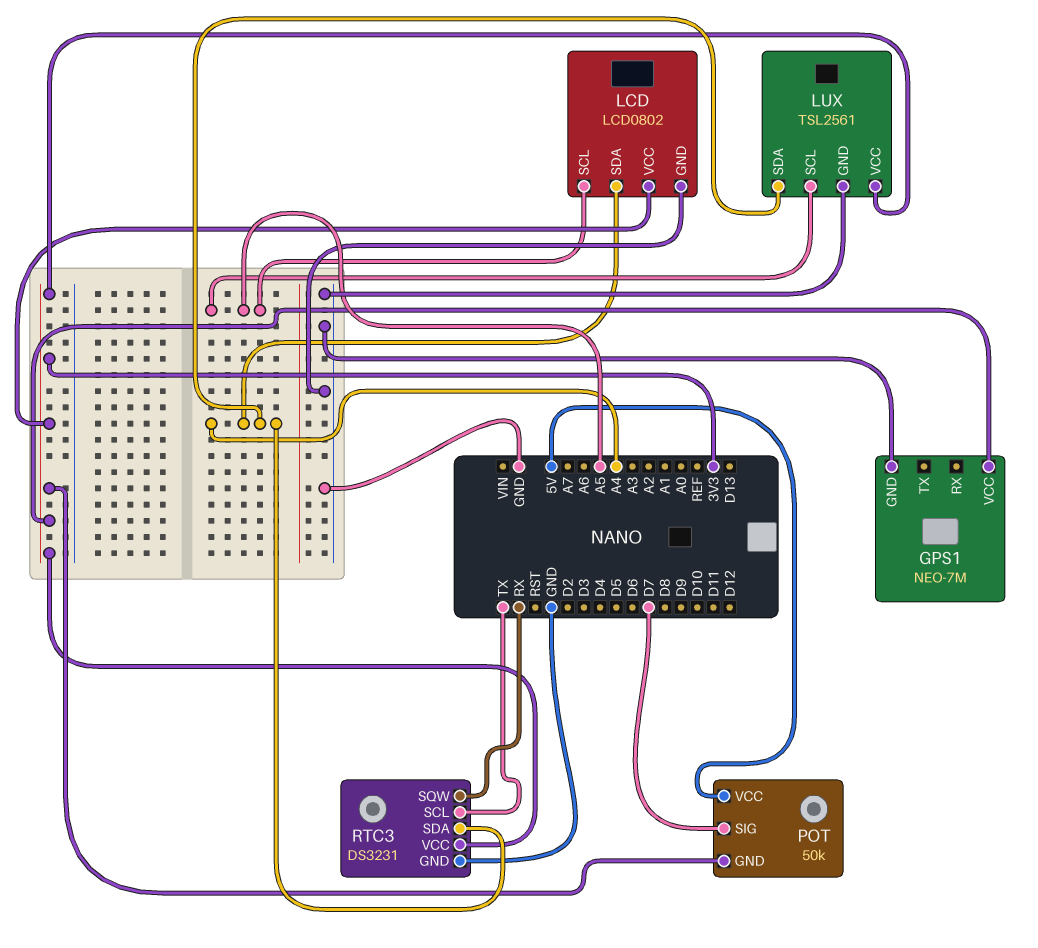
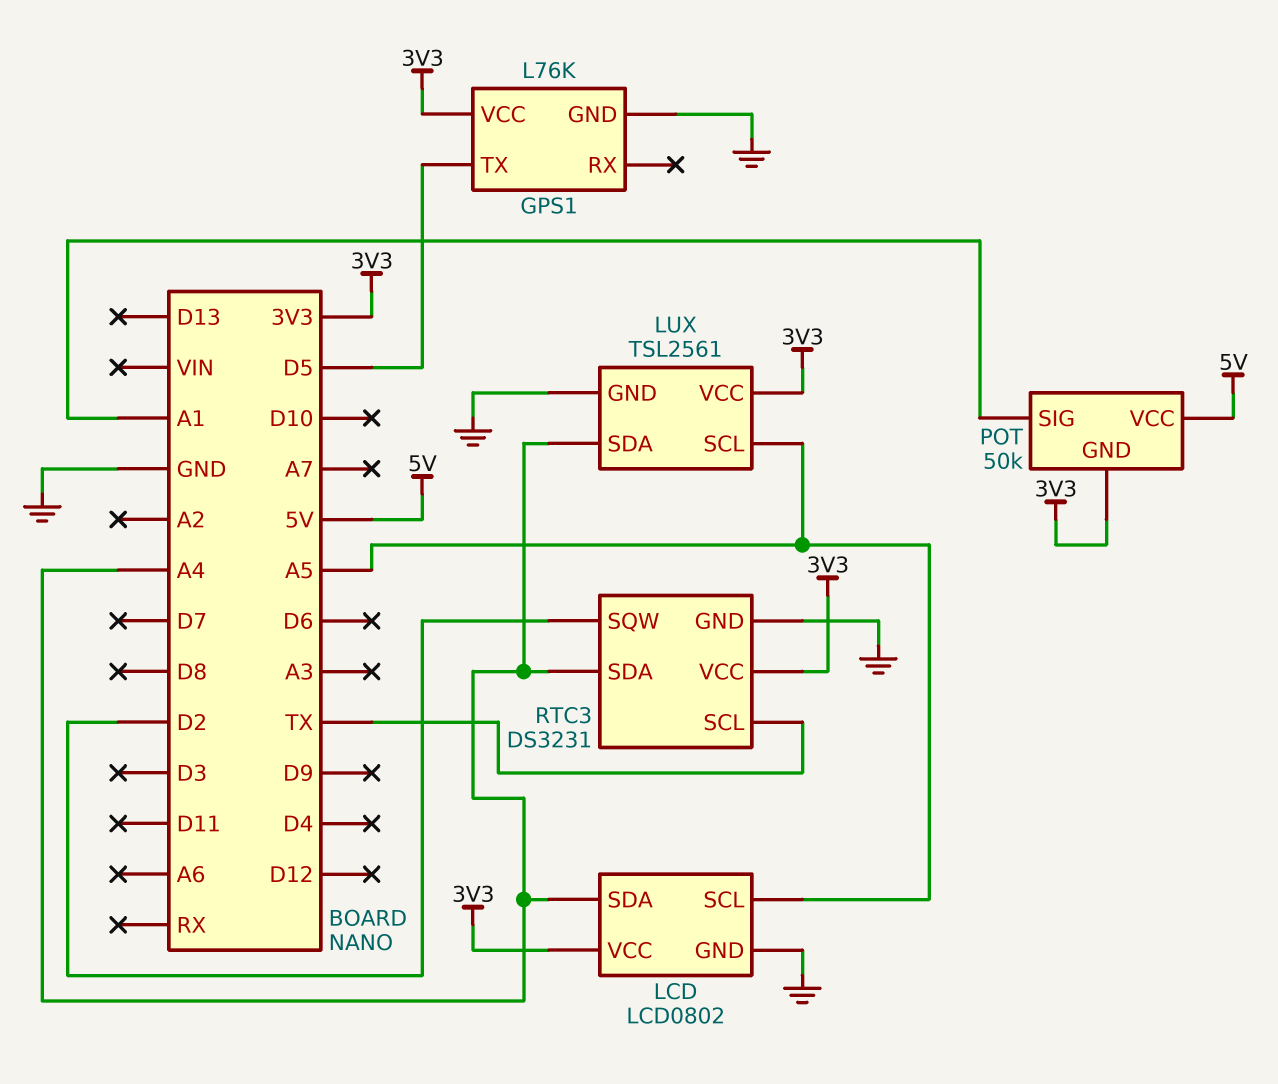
GPS1: NEO-7M -> L76K
GPS1 pin TX: none -> D5
POT pin SIG: D7 -> A1
RTC3 pin SQW: RX -> D2

